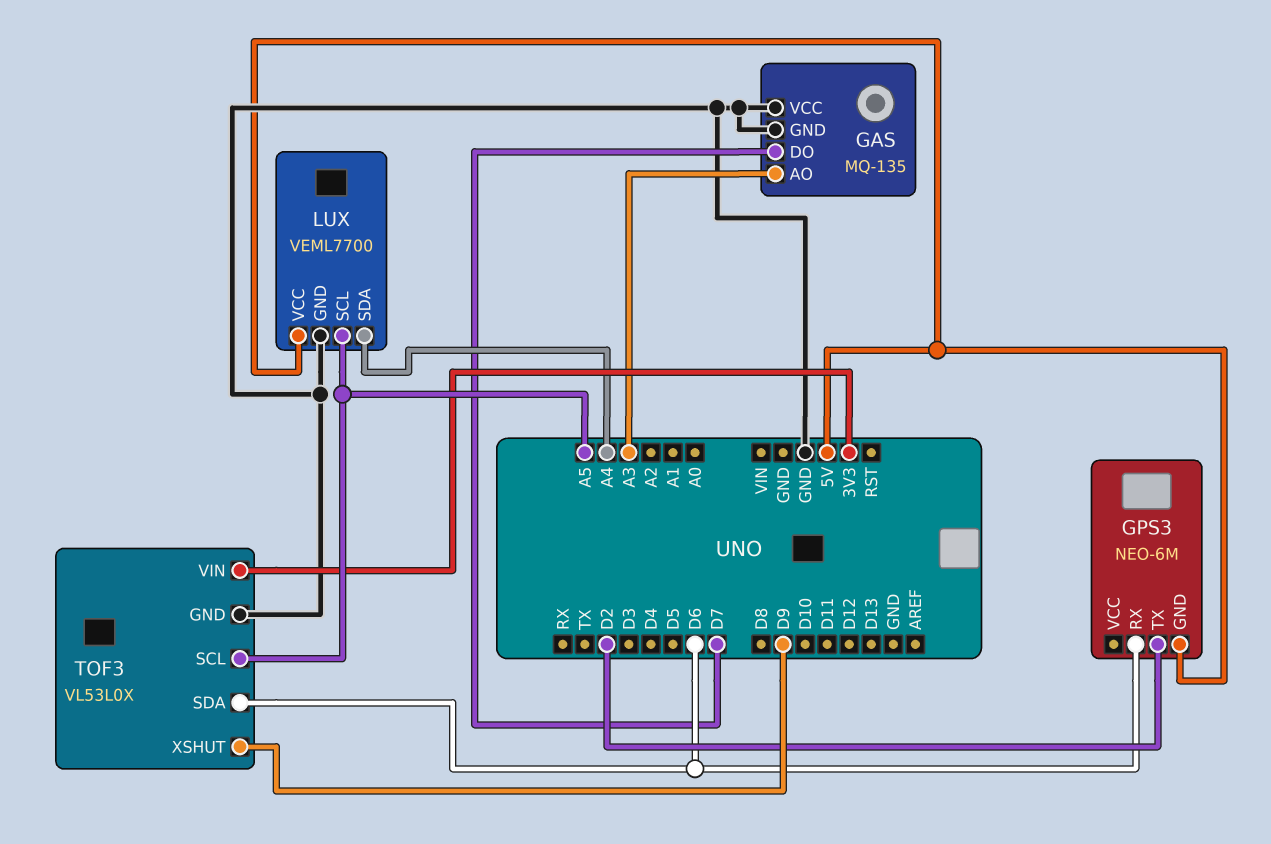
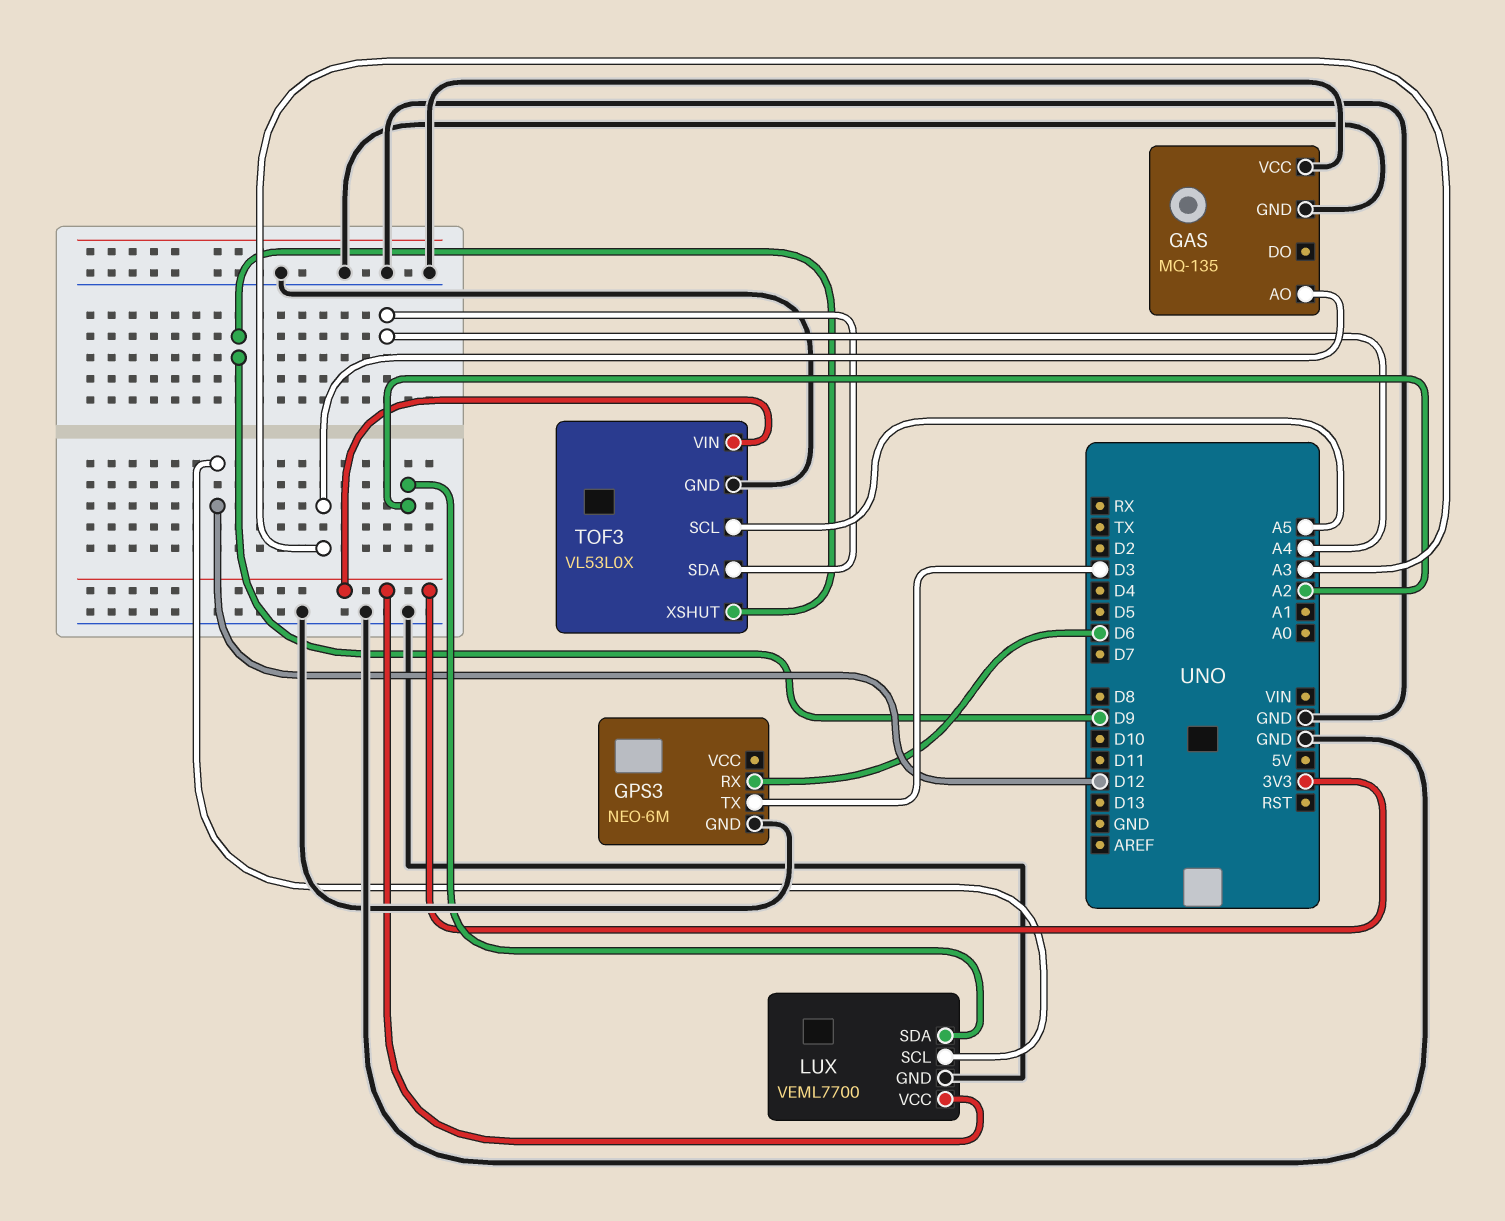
GAS pin DO: D7 -> none
GPS3 pin GND: 5V -> GND
GPS3 pin TX: D2 -> D3
LUX pin SCL: A5 -> D12
LUX pin SDA: A4 -> A2
LUX pin VCC: 5V -> 3V3
TOF3 pin SDA: D6 -> A4

